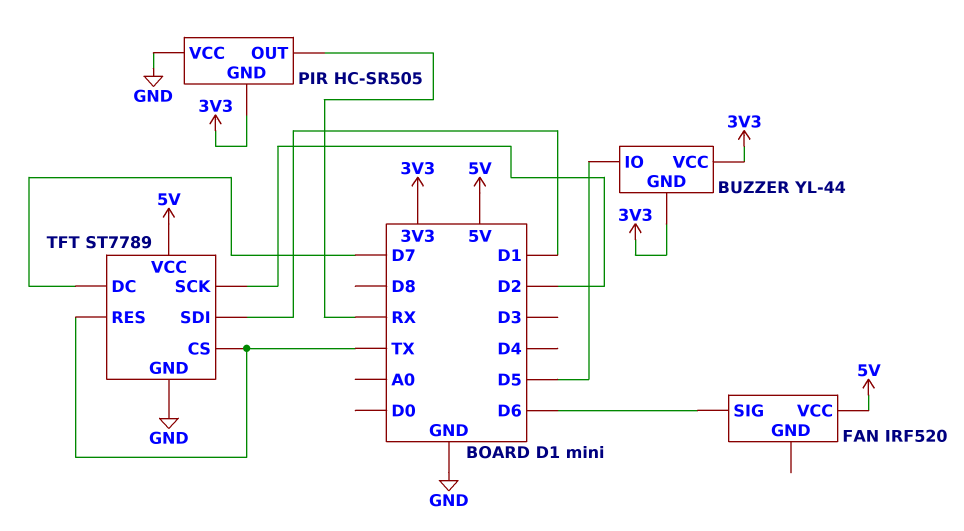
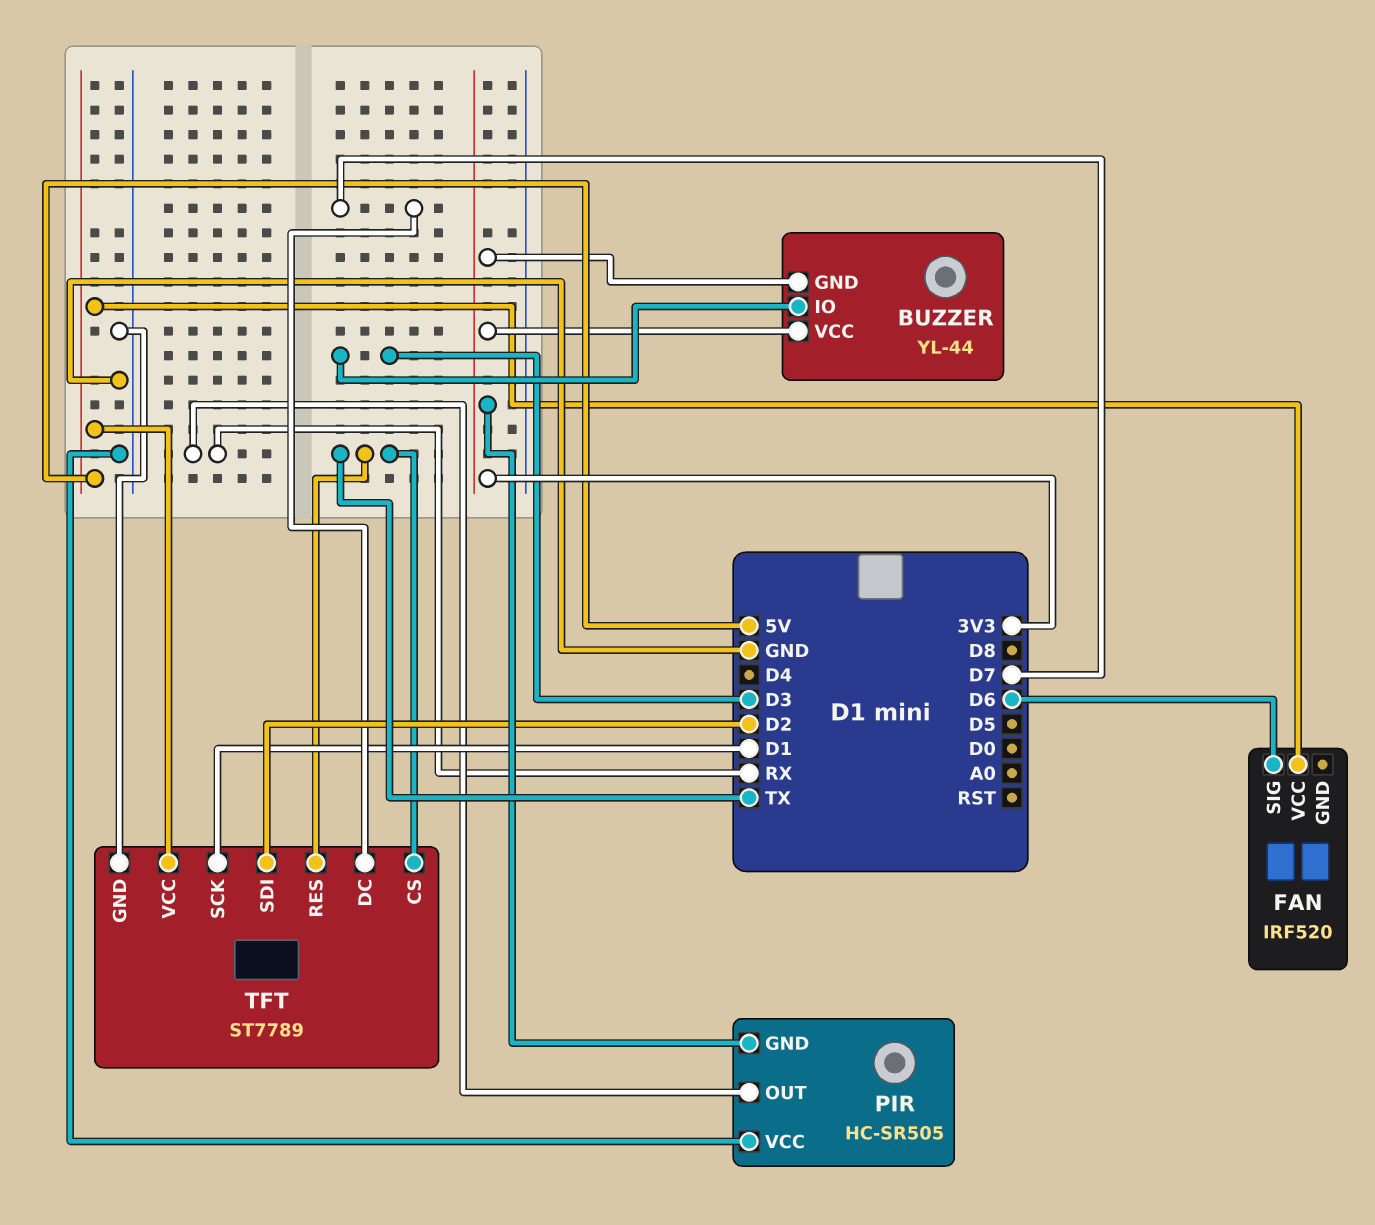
BUZZER pin IO: D5 -> D3
TFT pin SCK: D2 -> D1
TFT pin SDI: D1 -> D2

